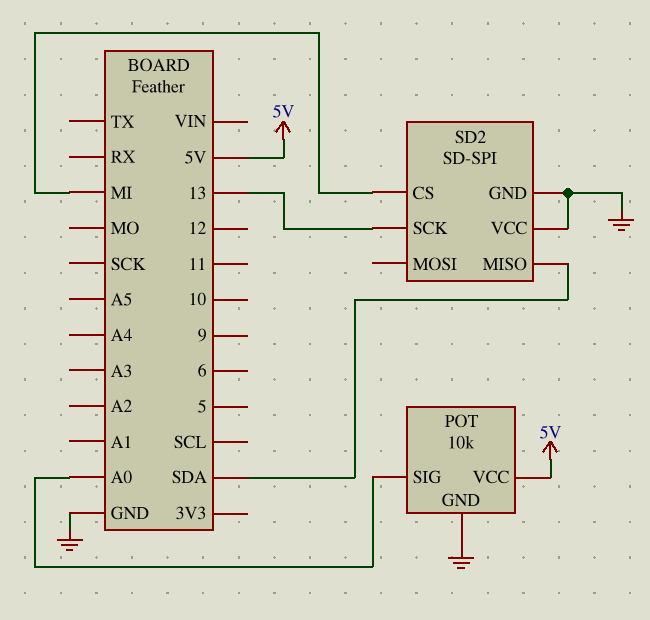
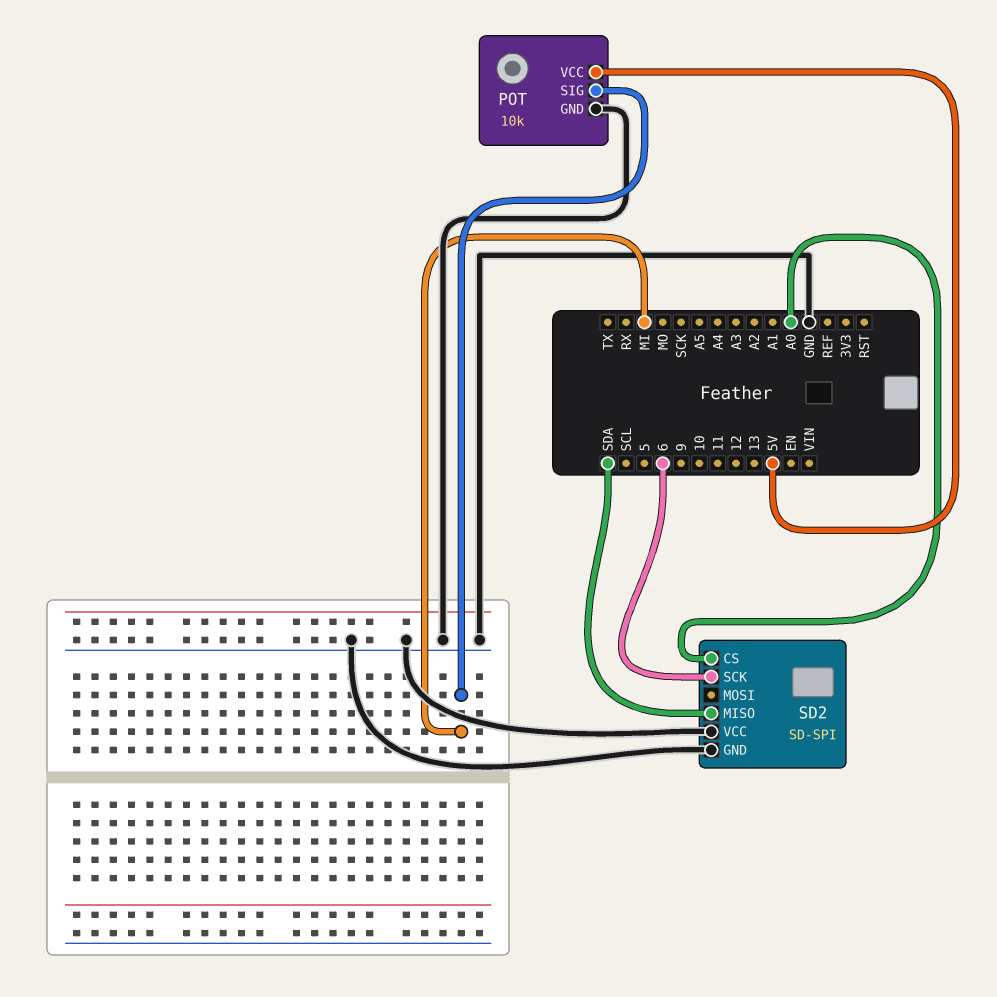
POT pin SIG: A0 -> MI
SD2 pin CS: MI -> A0
SD2 pin SCK: 13 -> 6

